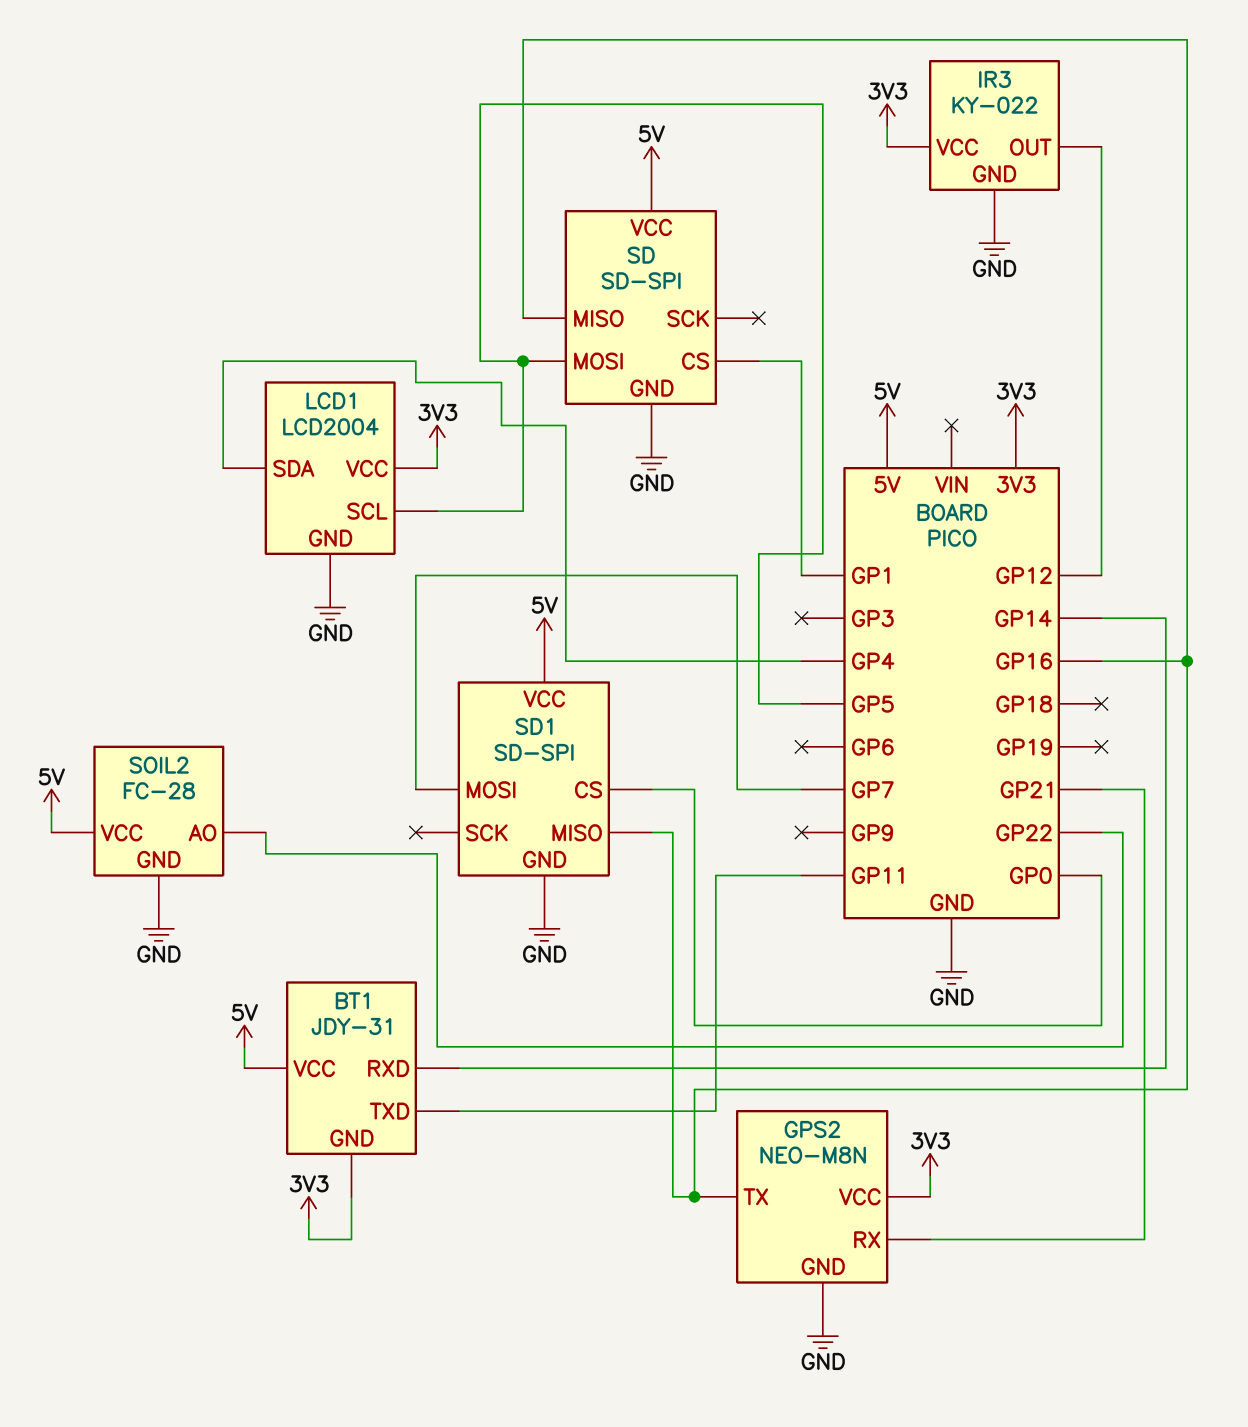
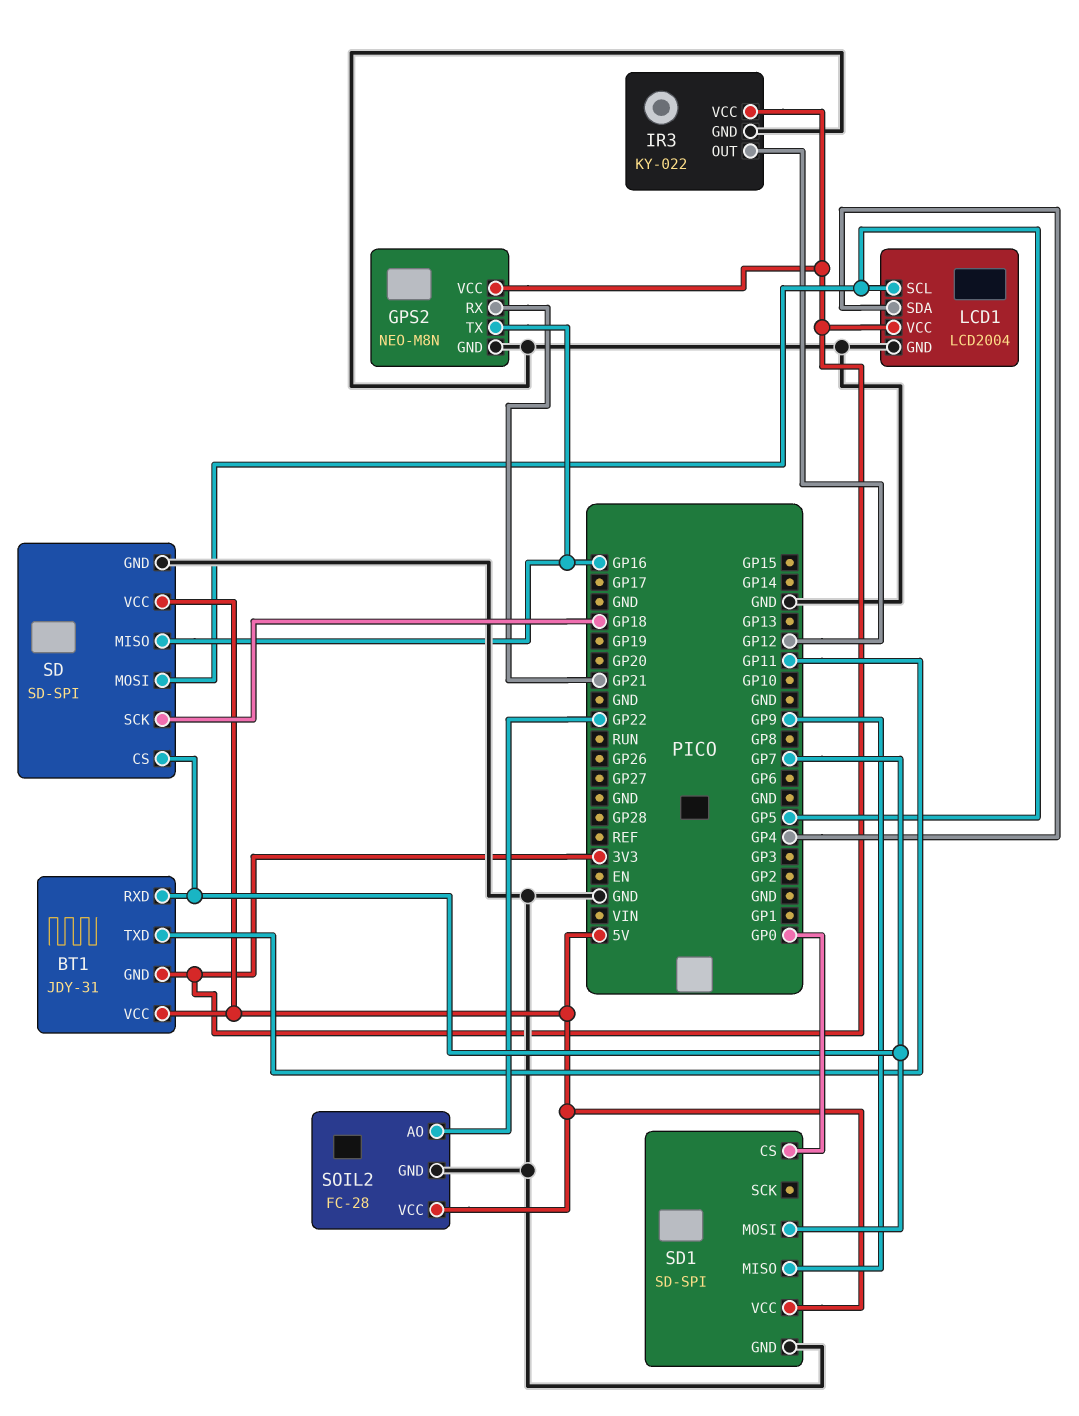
BT1 pin RXD: GP14 -> GP7
SD pin CS: GP1 -> GP7
SD pin SCK: none -> GP18
SD1 pin MISO: GP16 -> GP9

